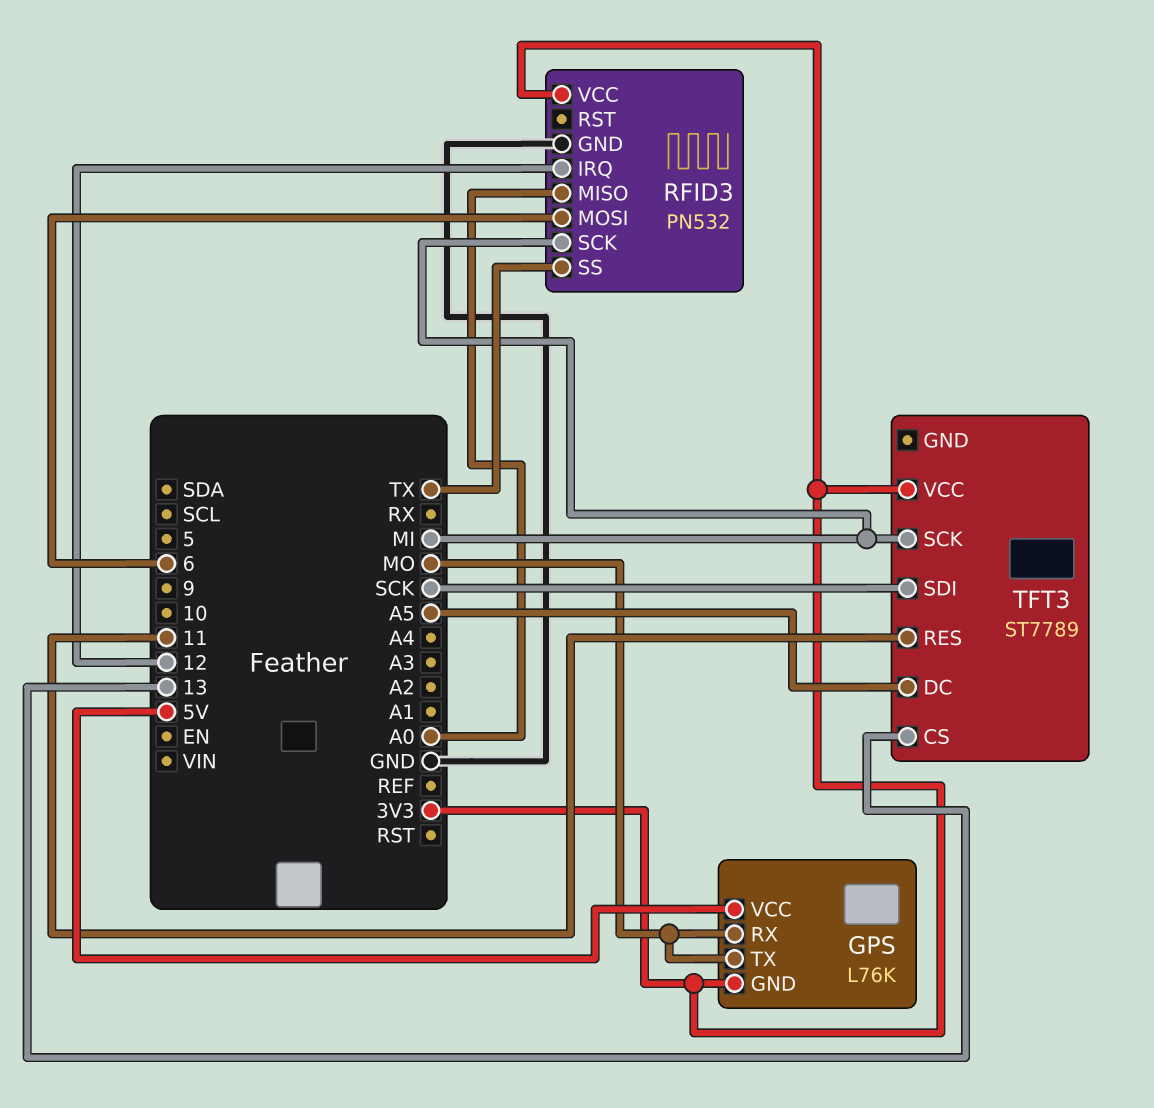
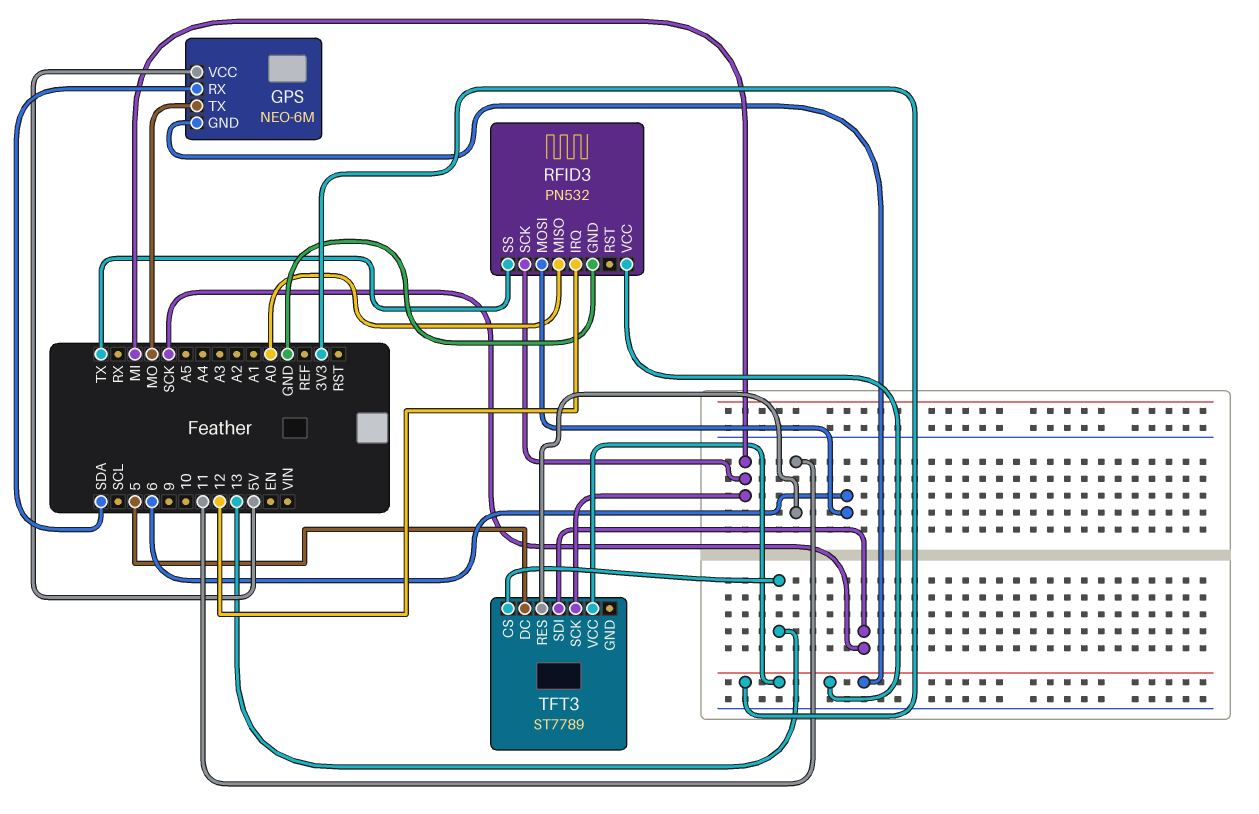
GPS: L76K -> NEO-6M
GPS pin RX: MO -> SDA
TFT3 pin DC: A5 -> 5

